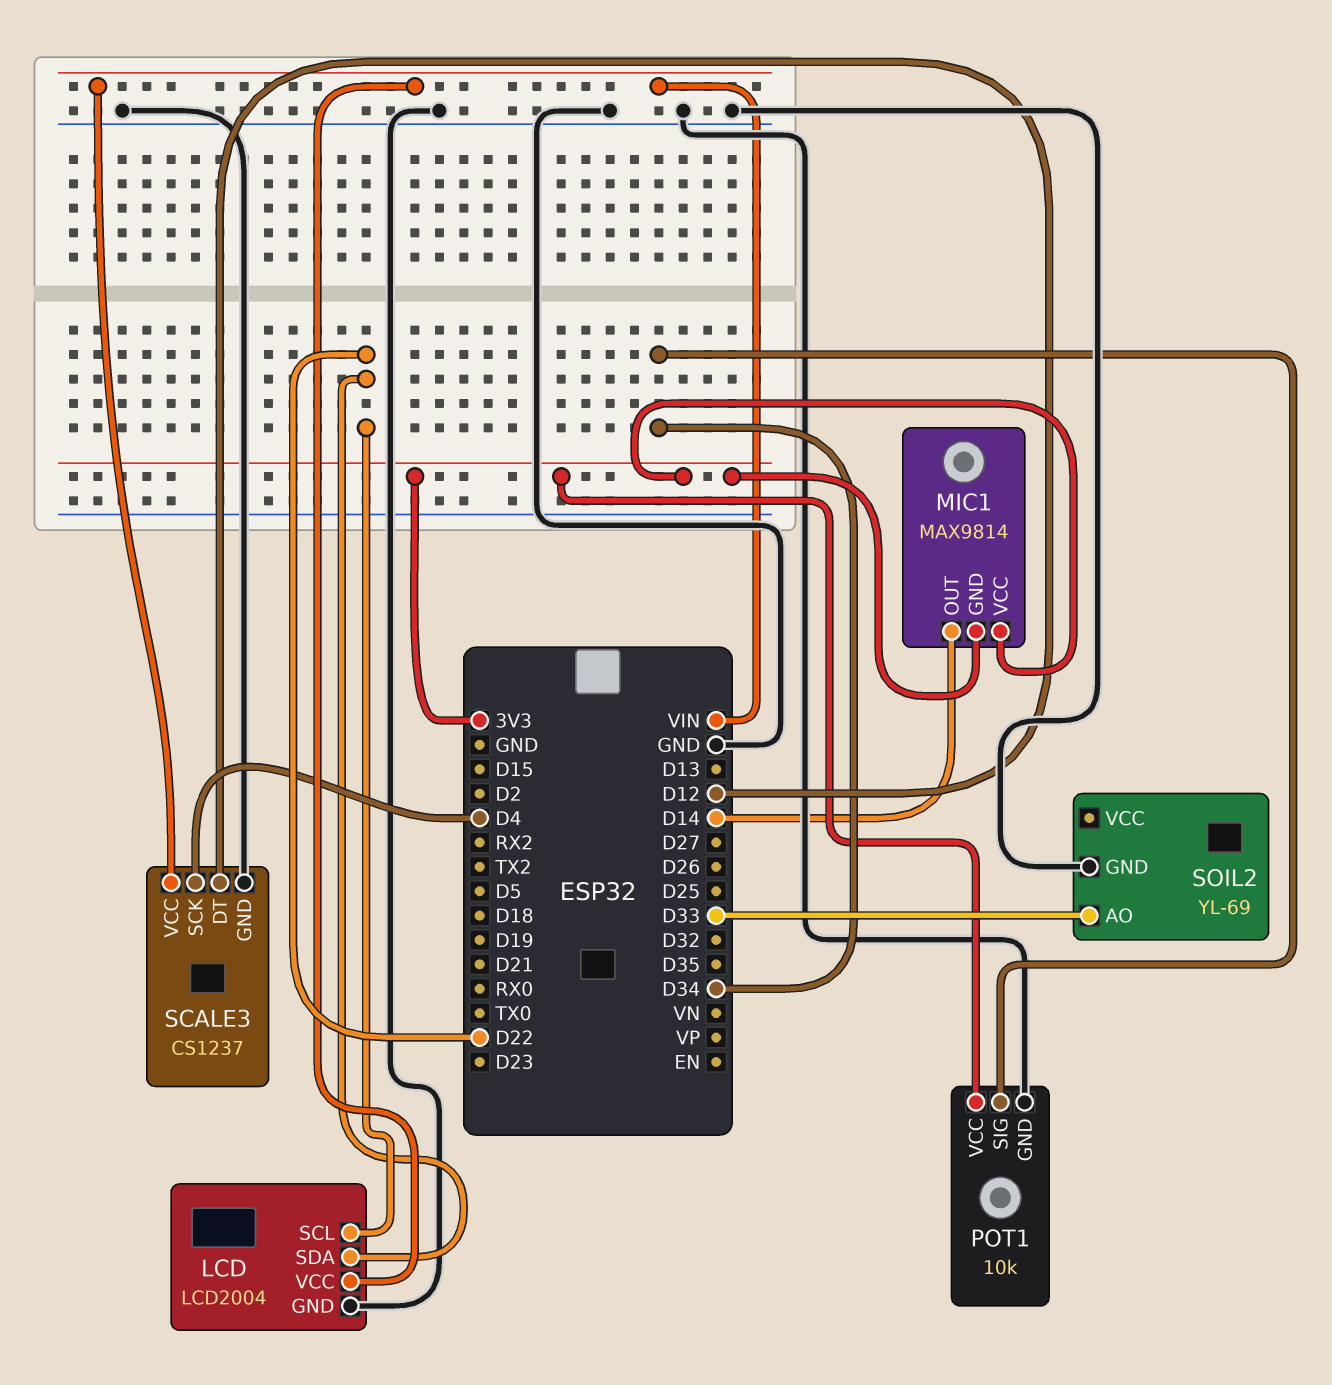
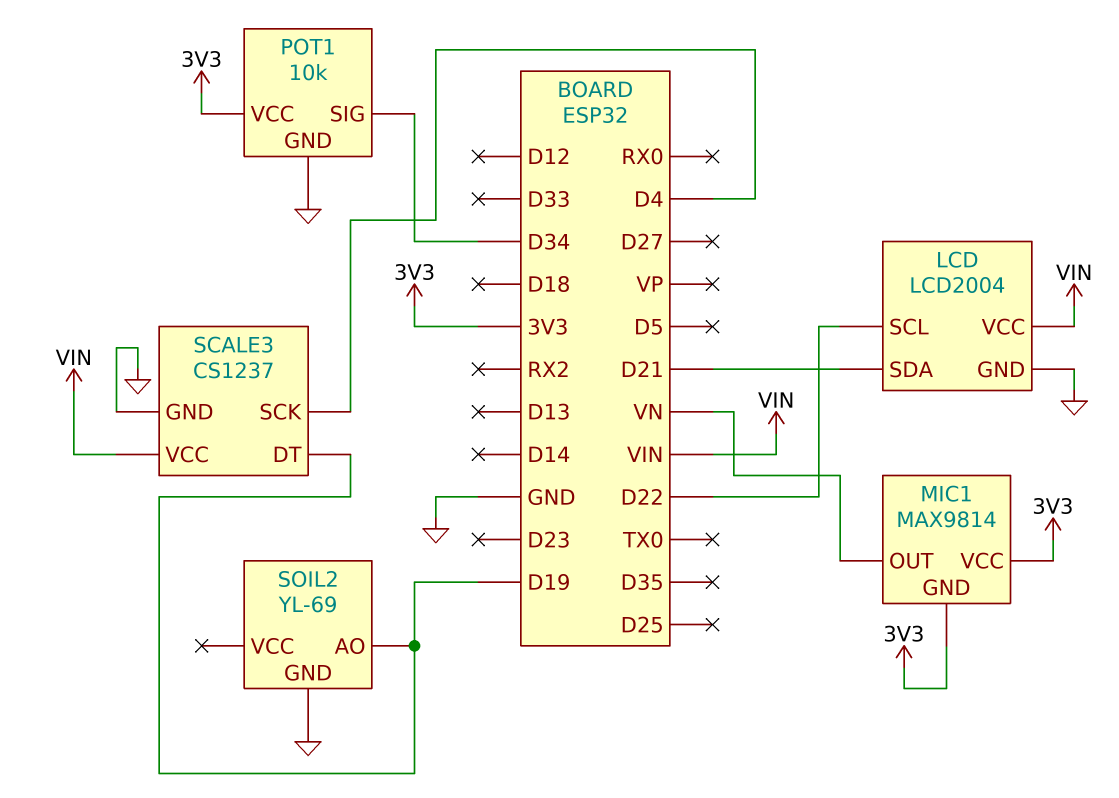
LCD pin SDA: D22 -> D21
MIC1 pin OUT: D14 -> VN
SCALE3 pin DT: D12 -> D19
SOIL2 pin AO: D33 -> D19

